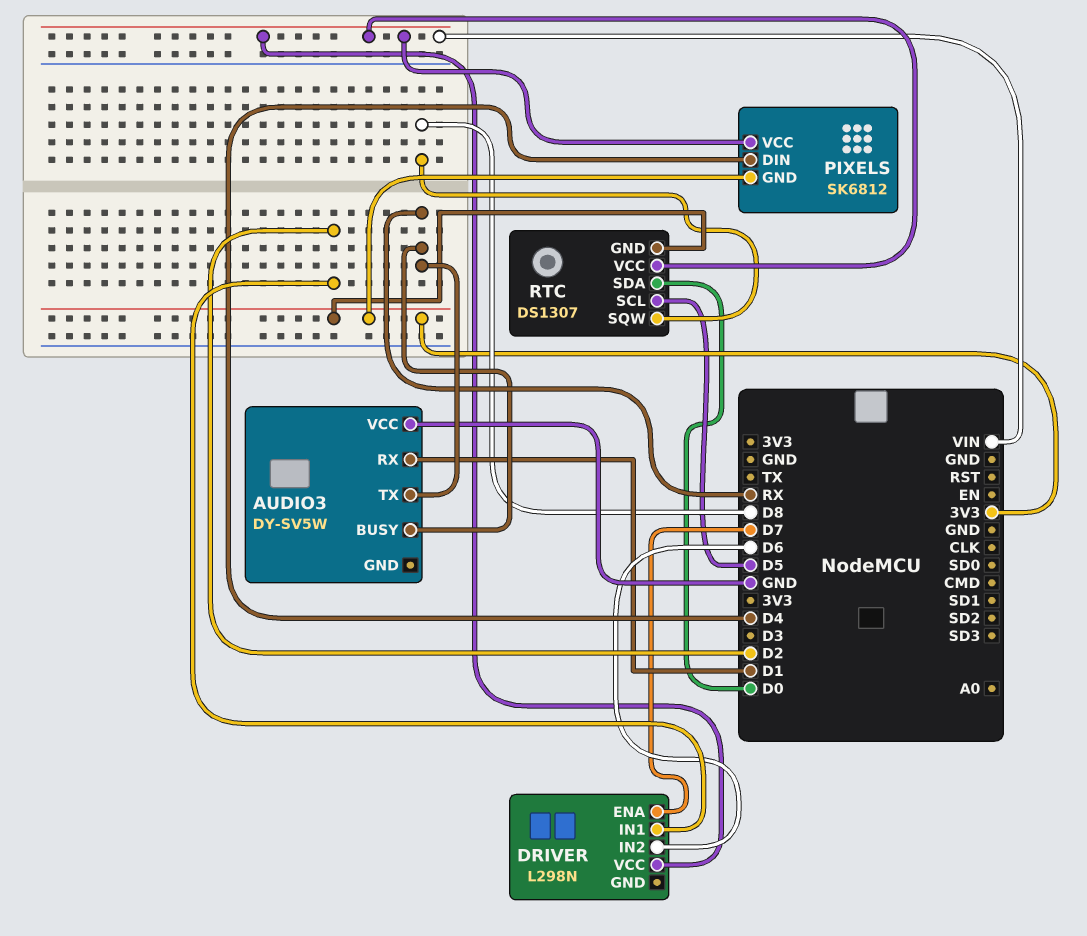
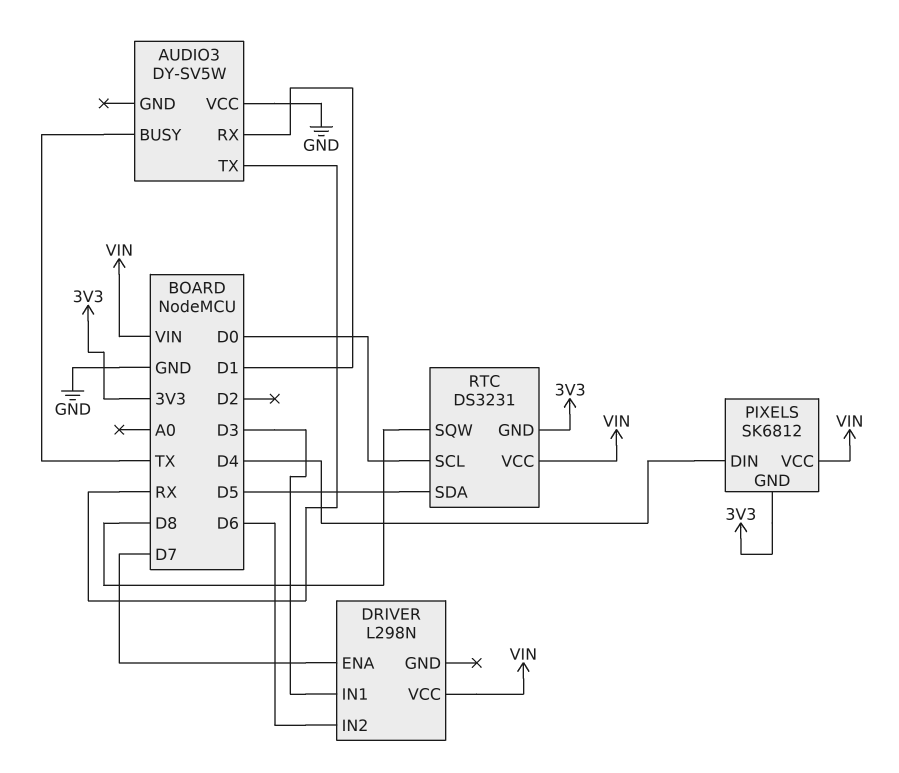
AUDIO3 pin BUSY: RX -> TX
DRIVER pin IN1: D2 -> D3
RTC: DS1307 -> DS3231
RTC pin SCL: D5 -> D0
RTC pin SDA: D0 -> D5

